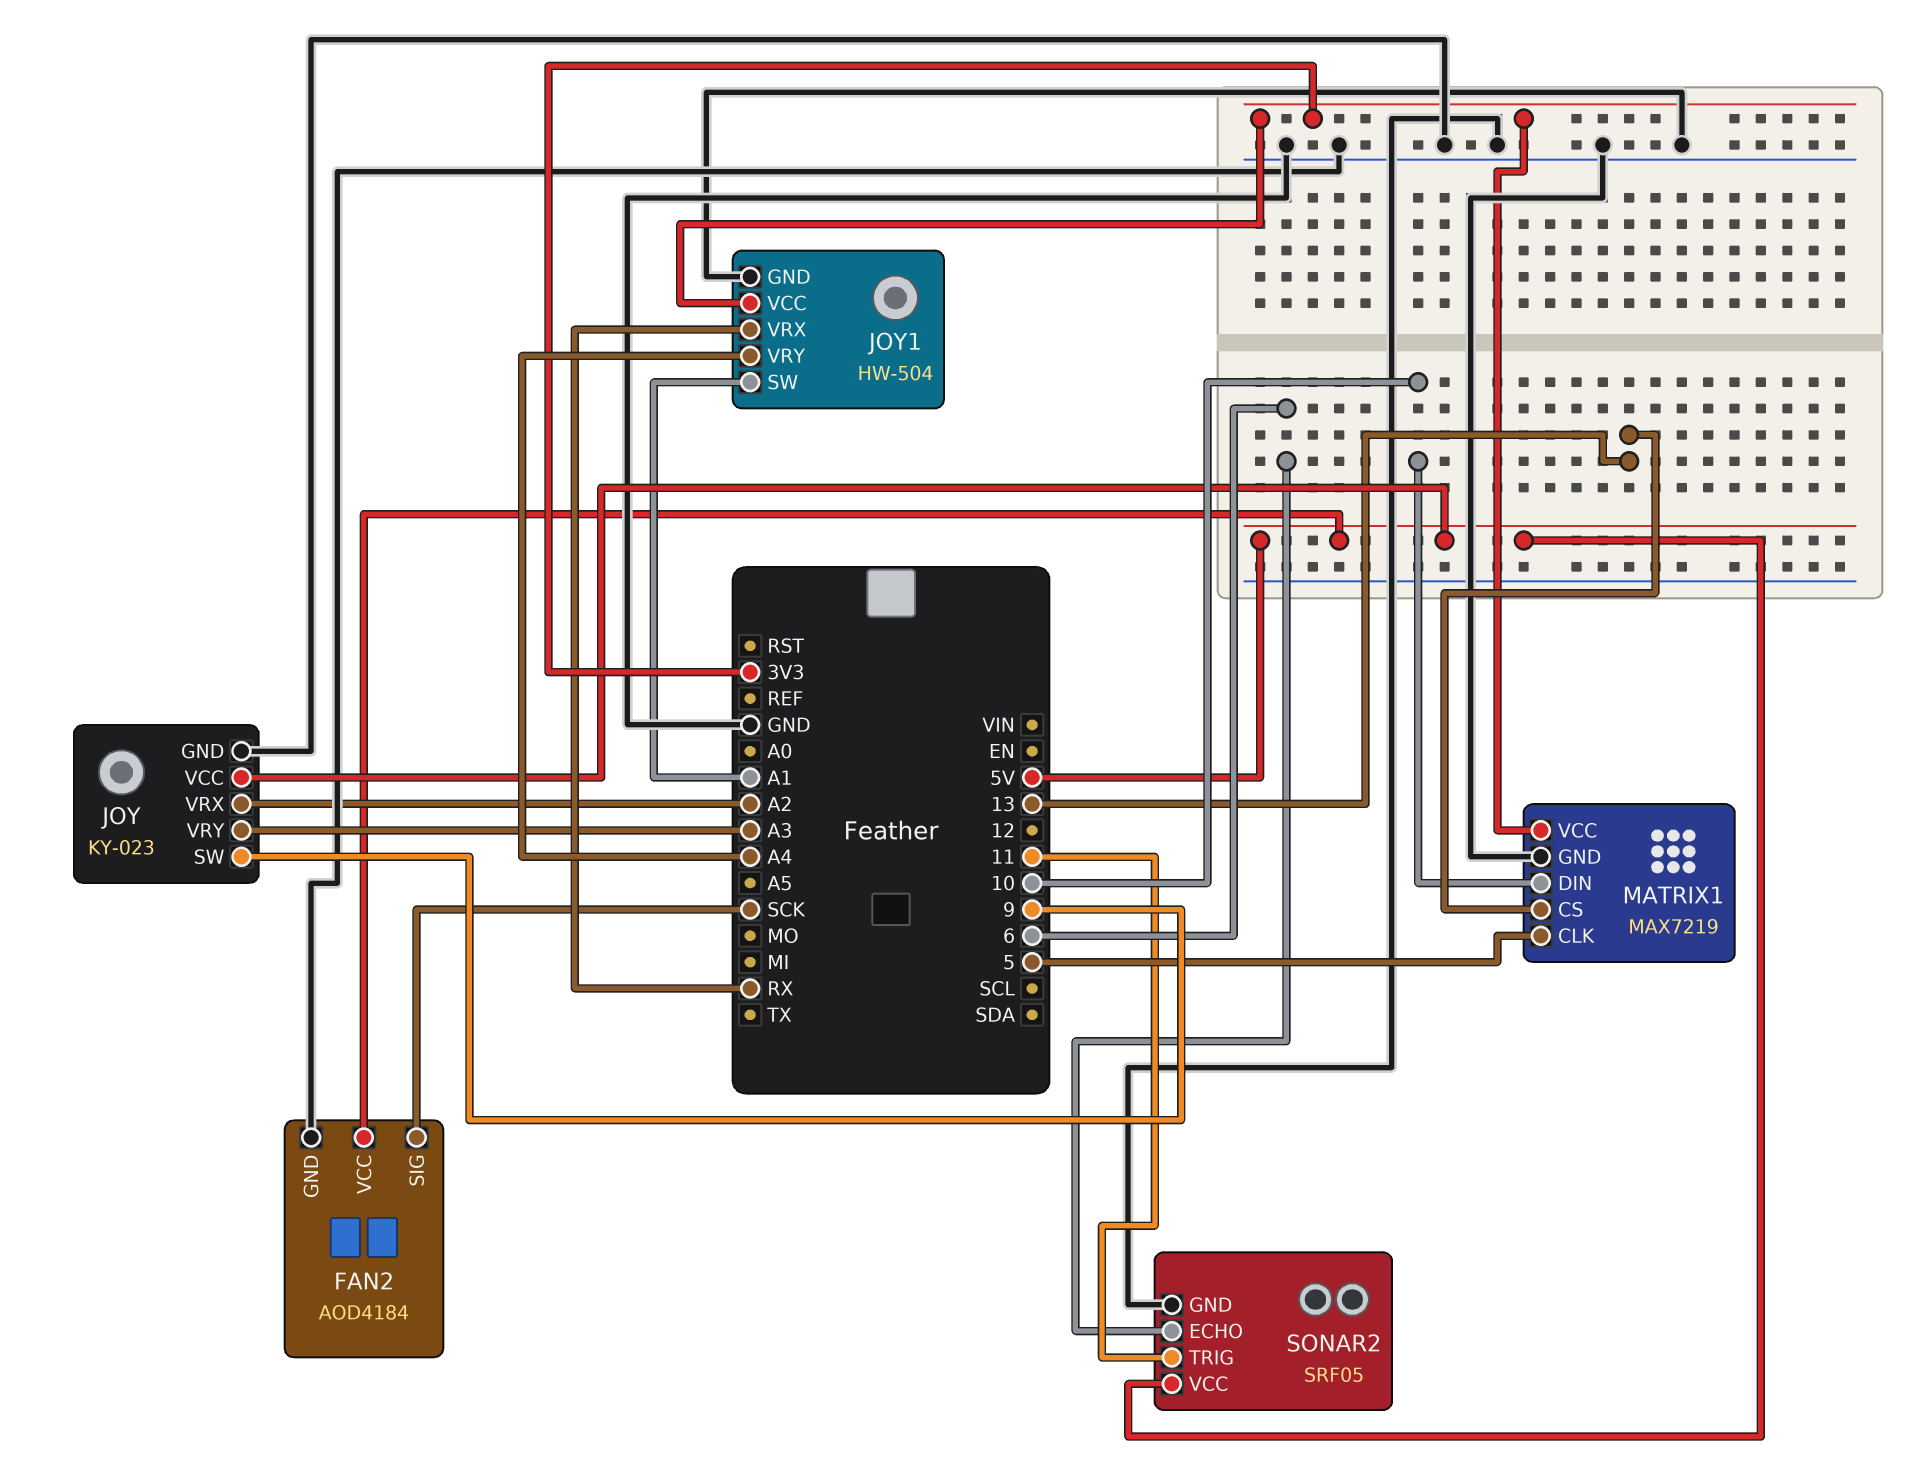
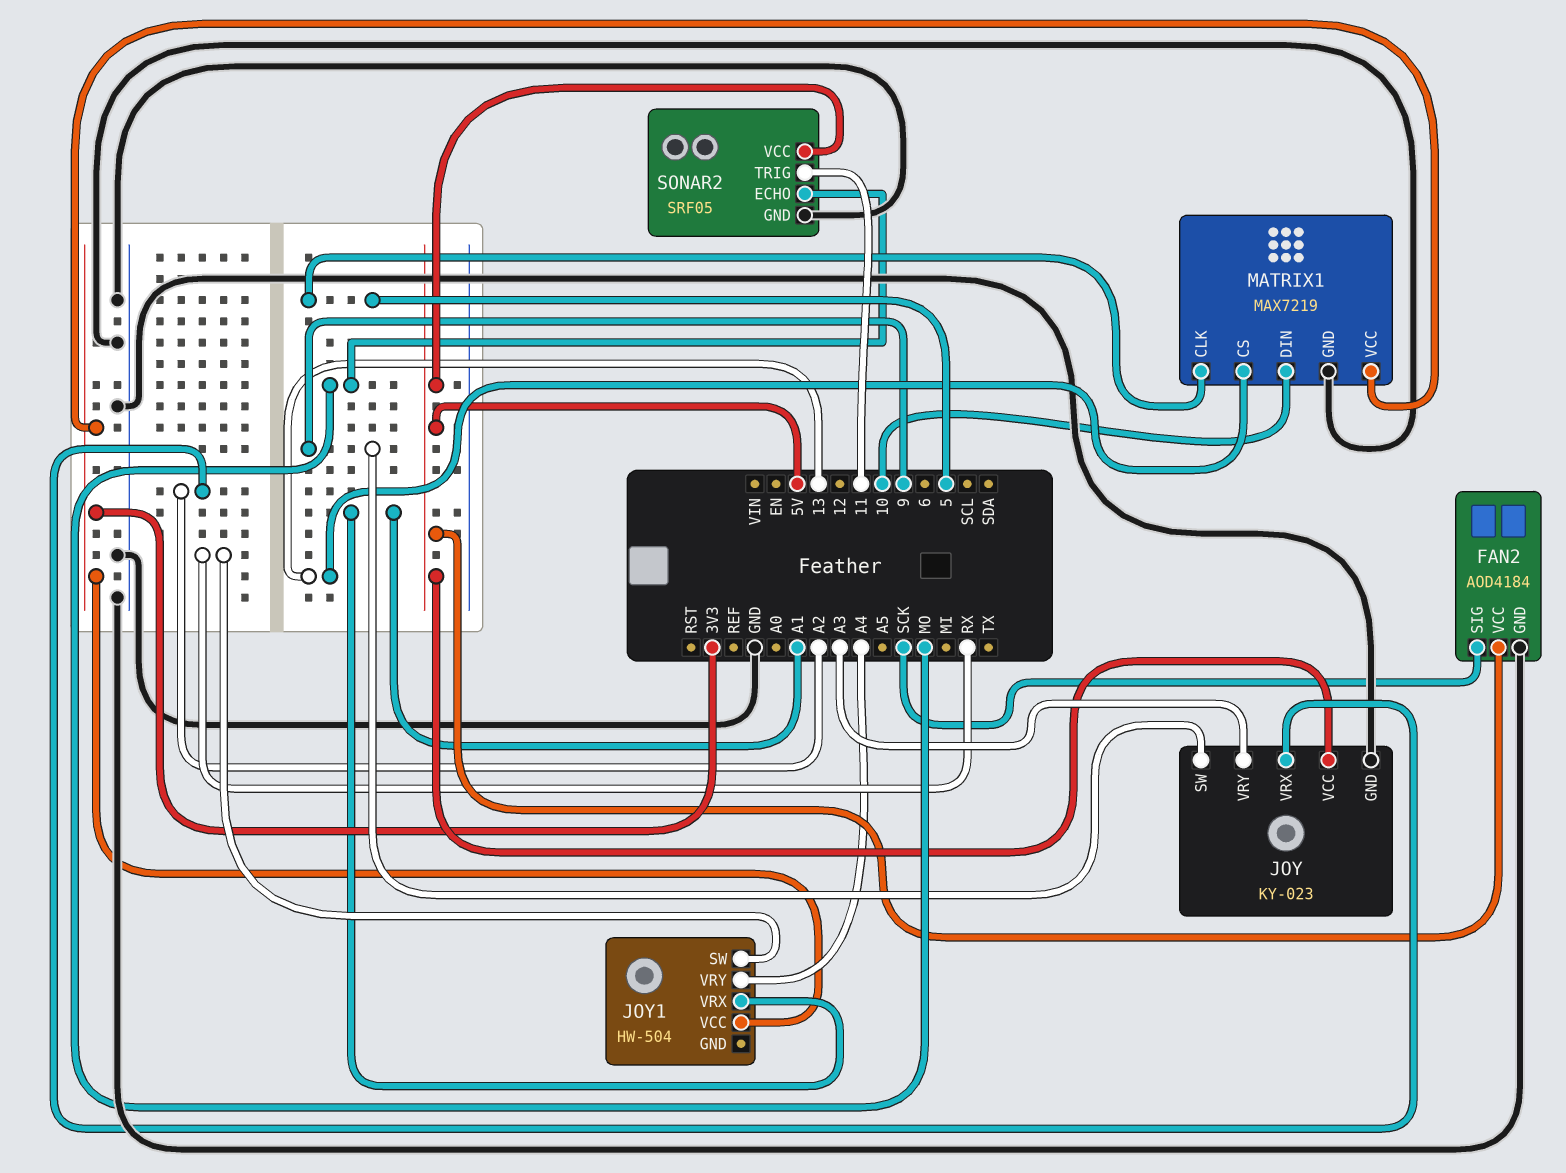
JOY1 pin GND: GND -> none
JOY1 pin SW: A1 -> RX
JOY1 pin VRX: RX -> A1
SONAR2 pin ECHO: 6 -> MO

